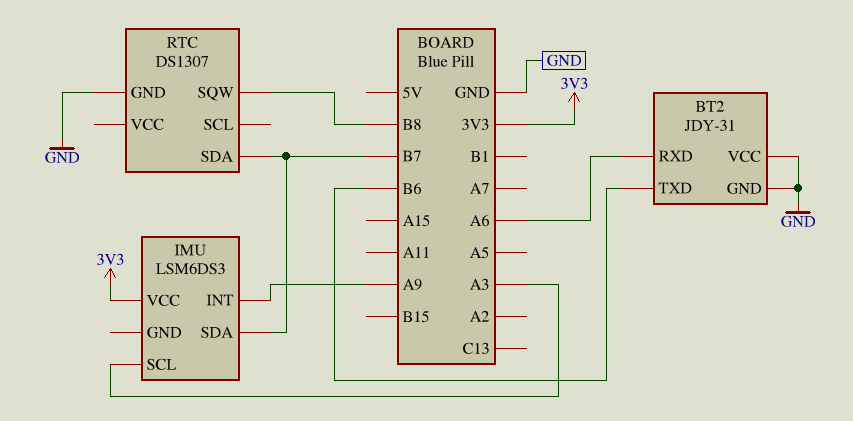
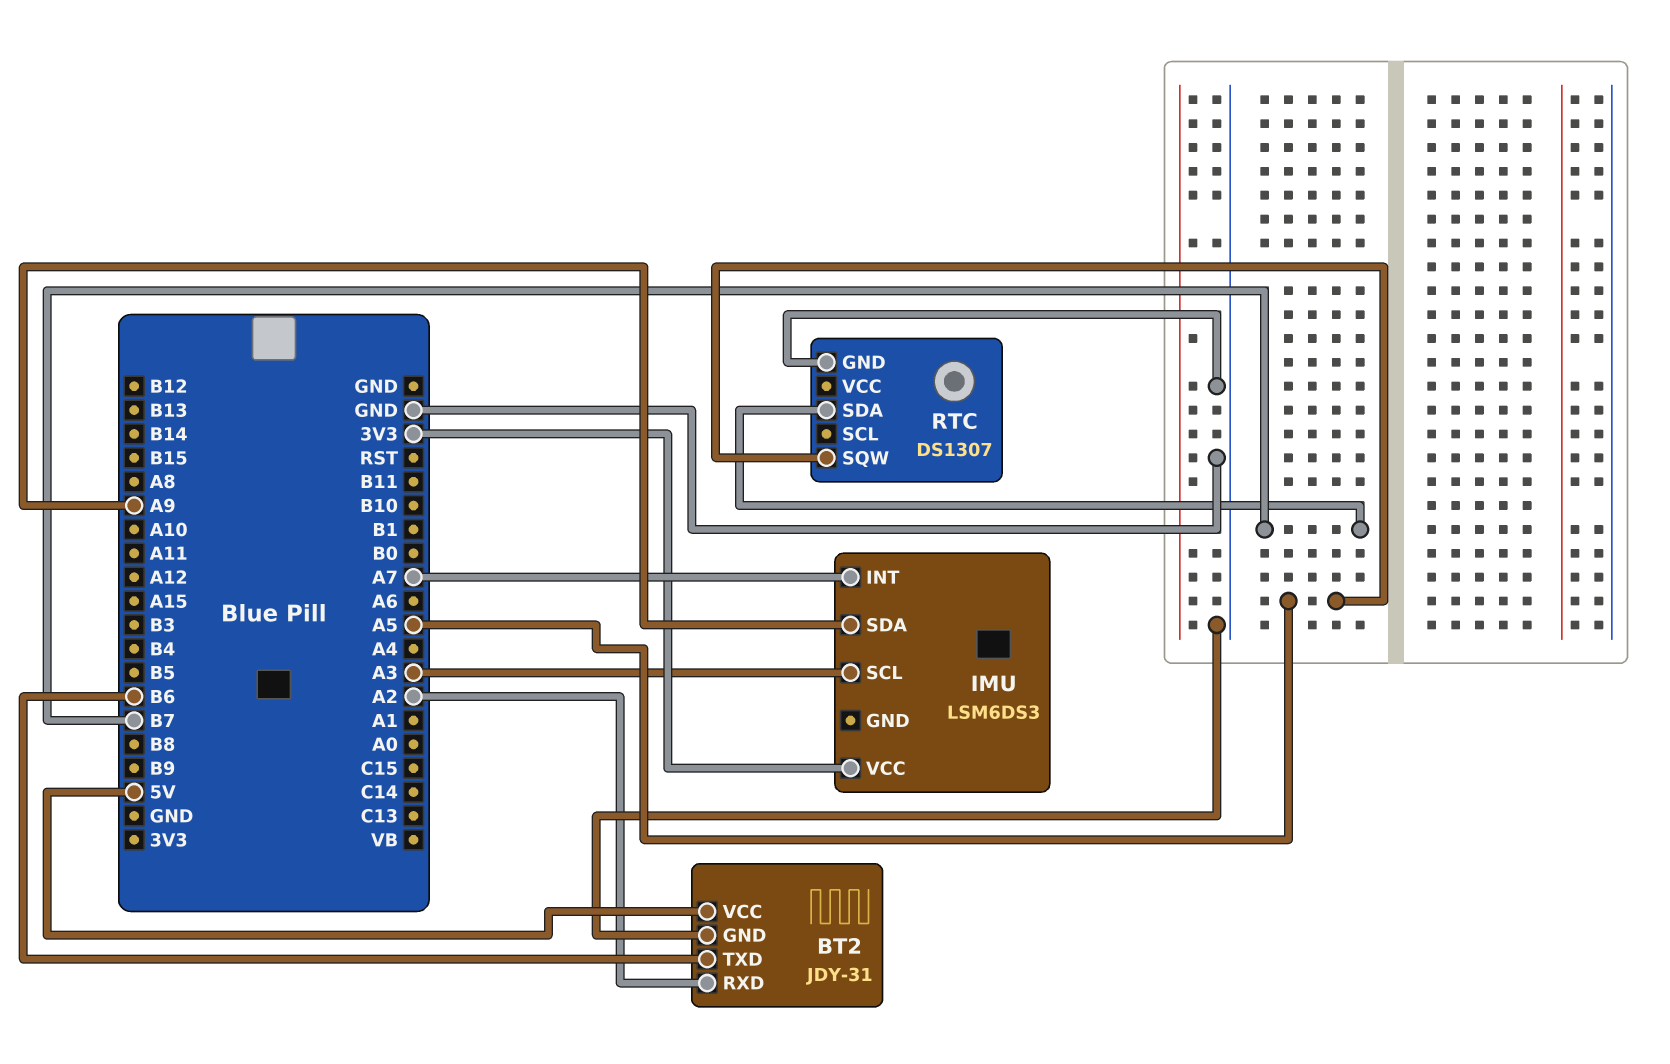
BT2 pin RXD: A6 -> A2
BT2 pin VCC: GND -> 5V
IMU pin INT: A9 -> A7
IMU pin SDA: B7 -> A9
RTC pin SQW: B8 -> A5

